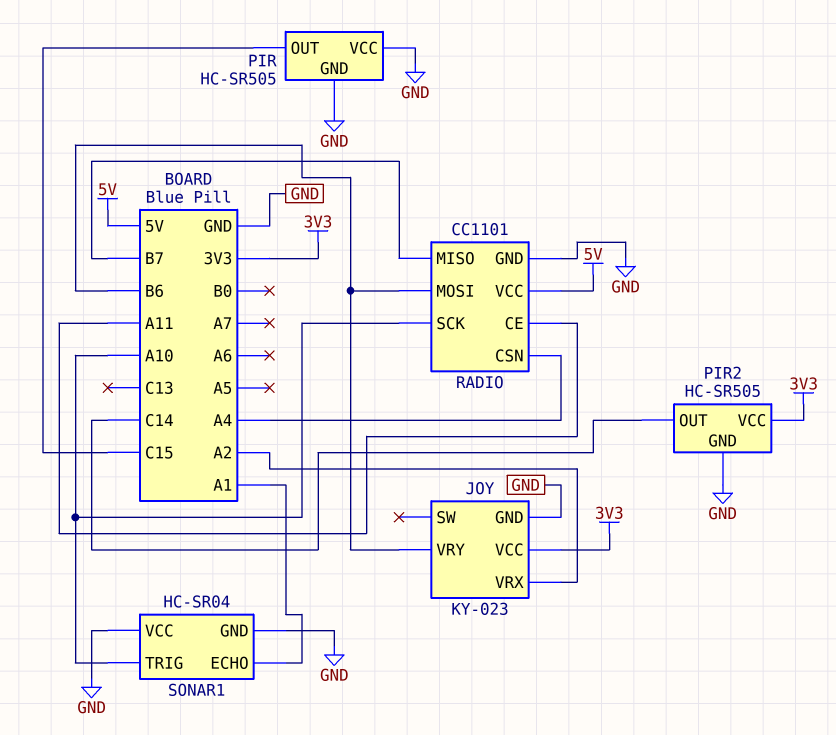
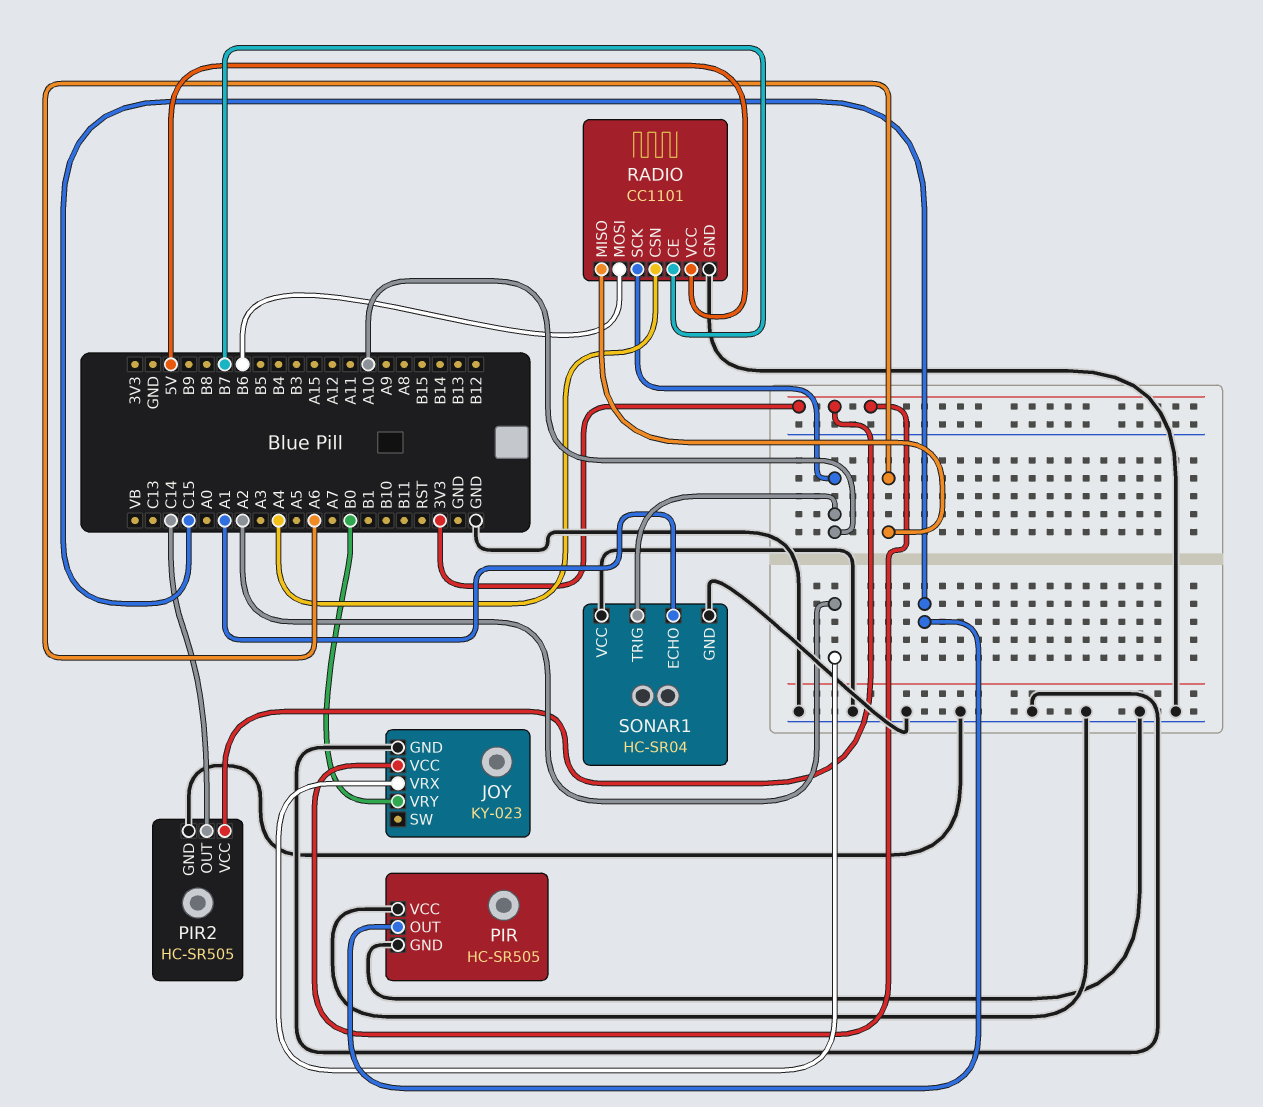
JOY pin VRY: B6 -> B0
RADIO pin CE: A11 -> B7
RADIO pin MISO: B7 -> A6

